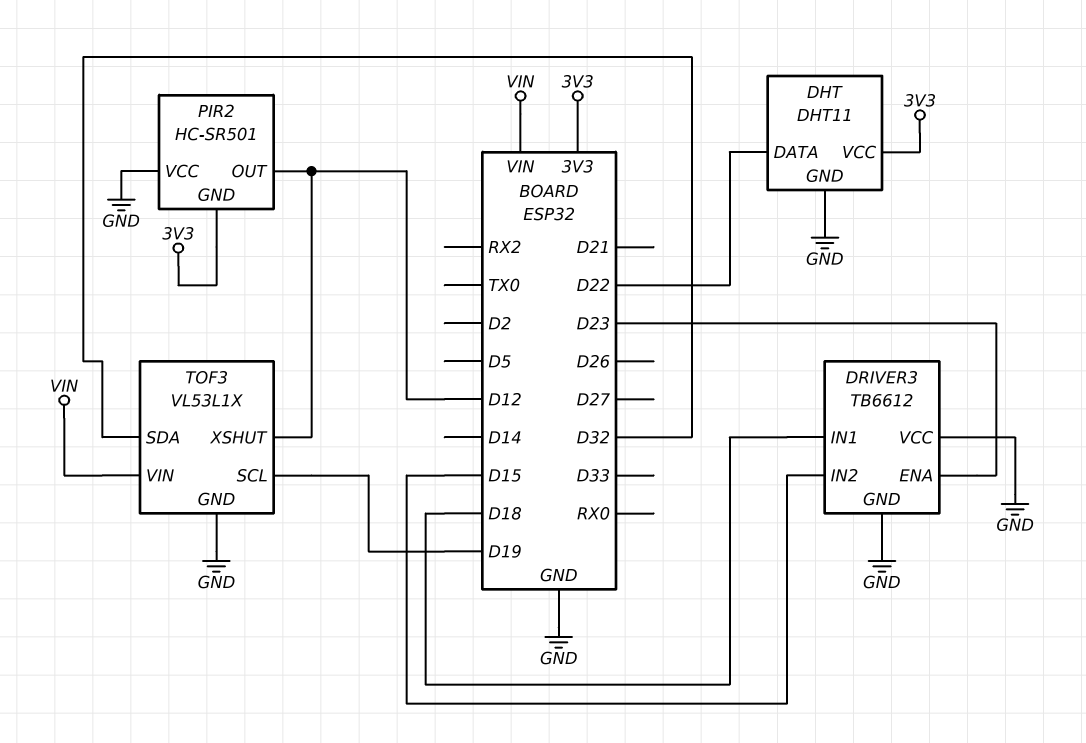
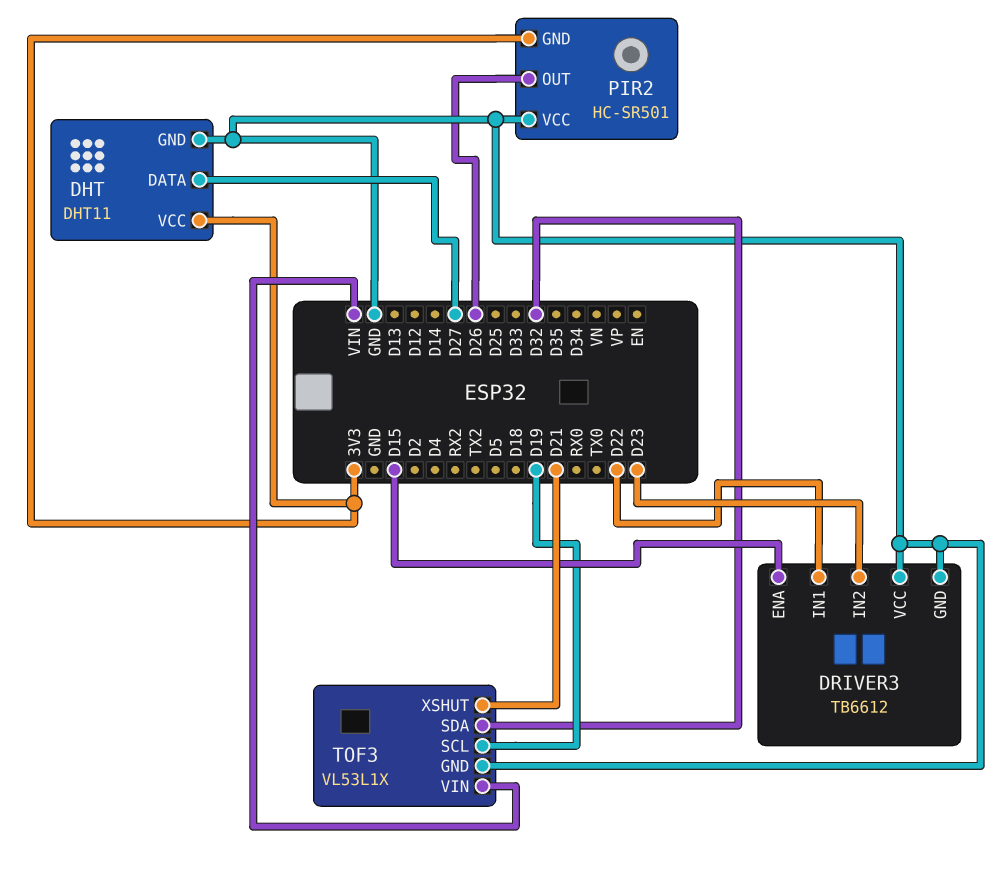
DHT pin DATA: D22 -> D27
DRIVER3 pin ENA: D23 -> D15
DRIVER3 pin IN1: D18 -> D22
DRIVER3 pin IN2: D15 -> D23
PIR2 pin OUT: D12 -> D26
TOF3 pin XSHUT: D12 -> D21

